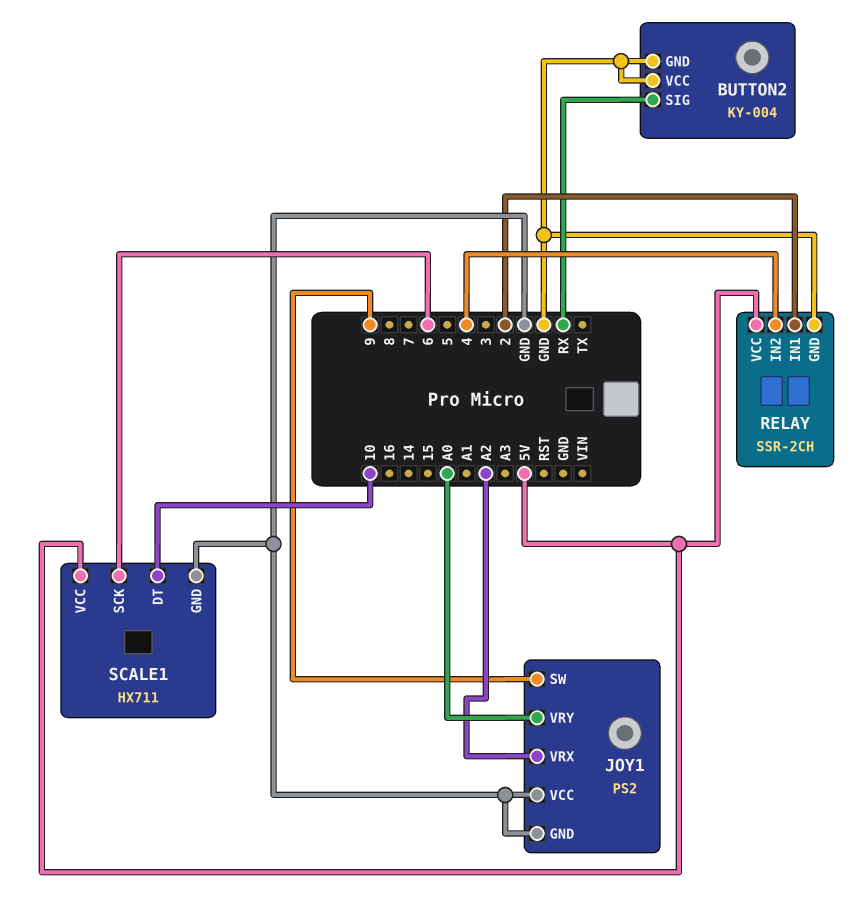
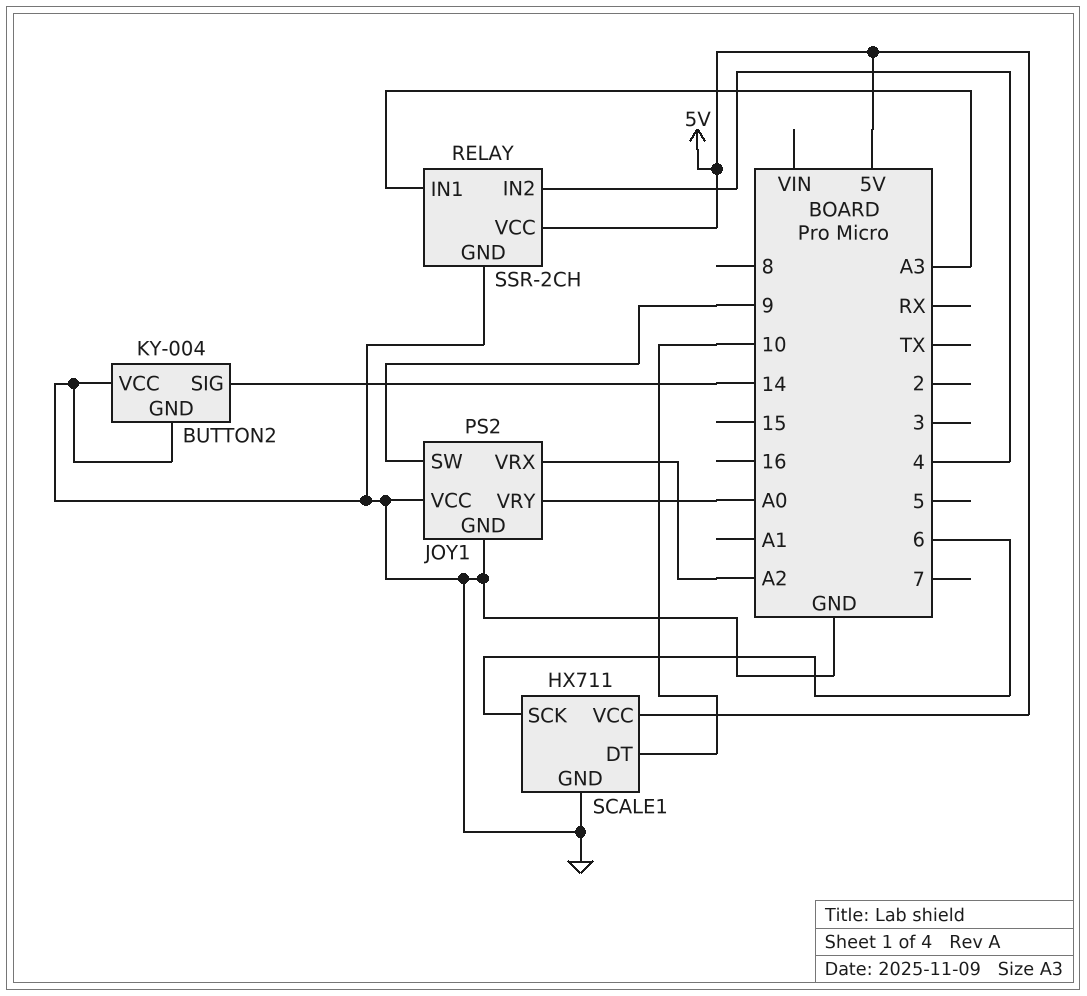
BUTTON2 pin SIG: RX -> 14
RELAY pin IN1: 2 -> A3

